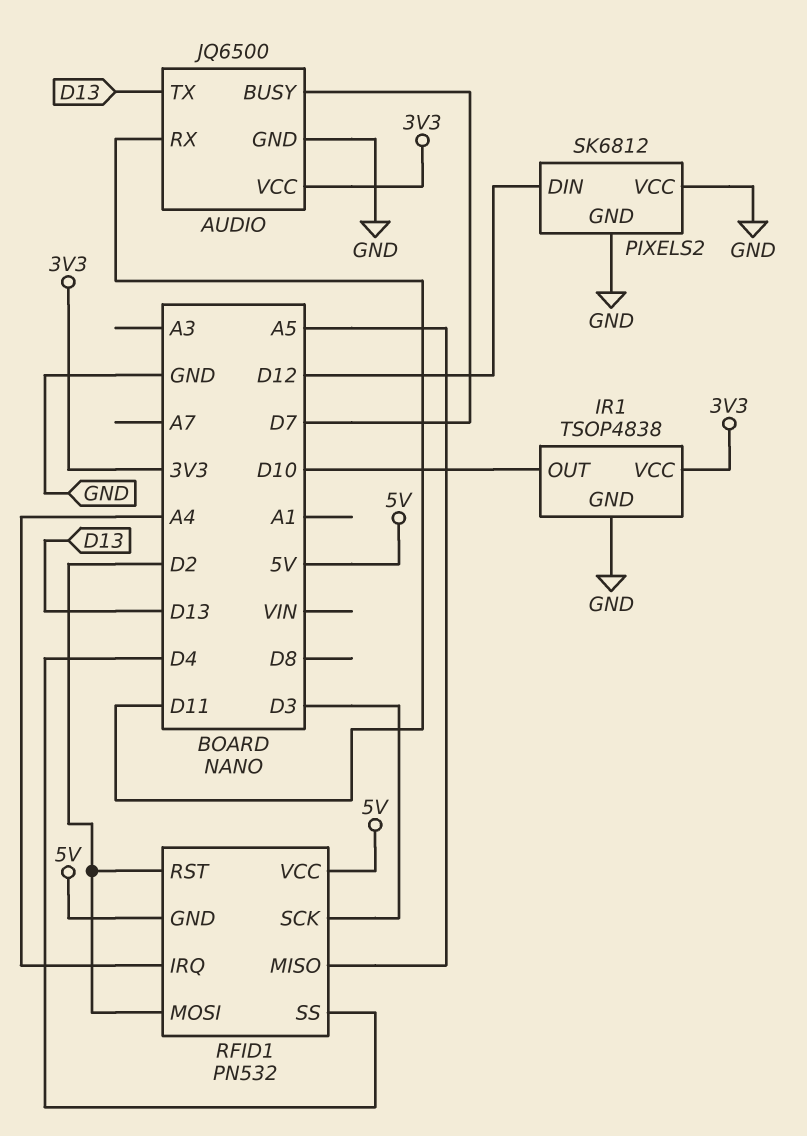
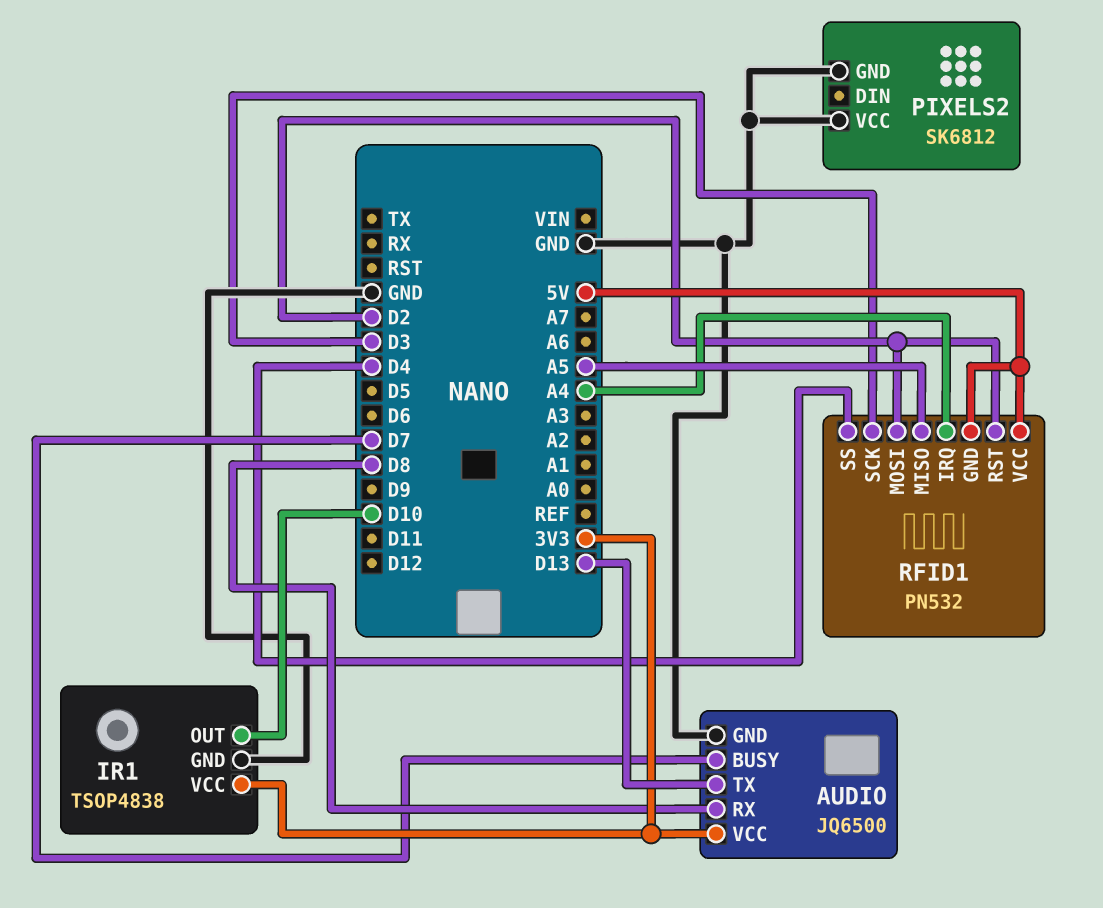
AUDIO pin RX: D11 -> D8
PIXELS2 pin DIN: D12 -> none

